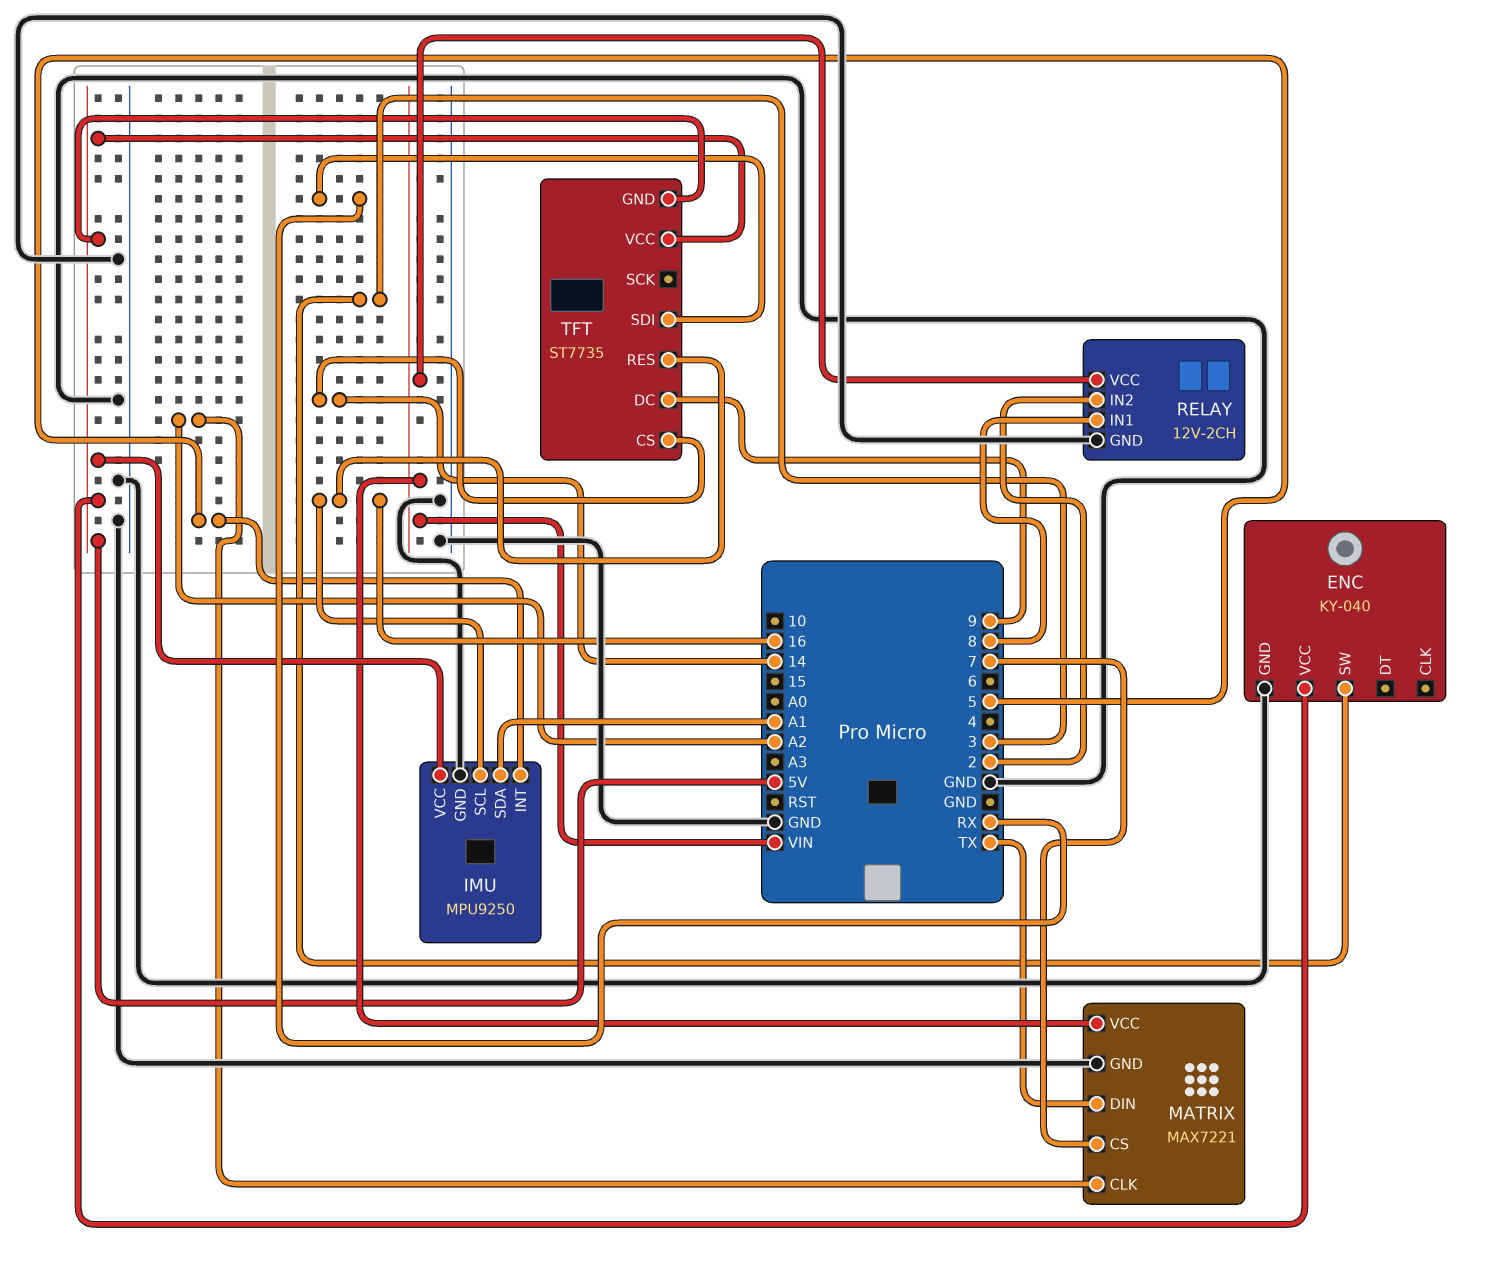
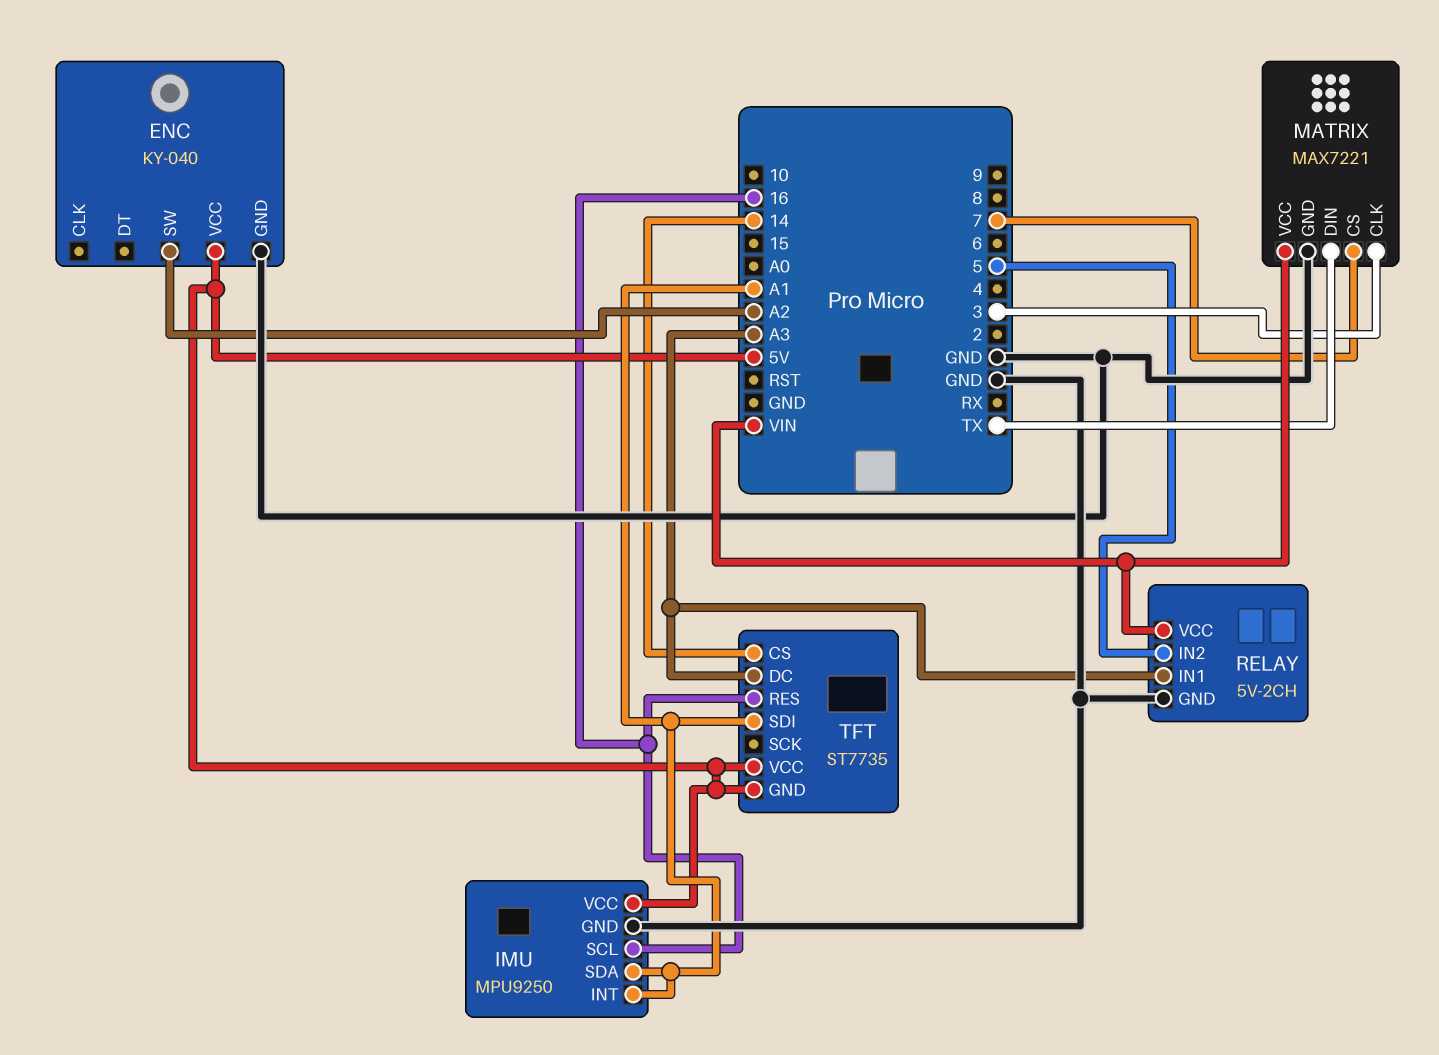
ENC pin SW: 3 -> A2
IMU pin INT: 5 -> A1
MATRIX pin CLK: A2 -> 3
RELAY: 12V-2CH -> 5V-2CH
RELAY pin IN1: 8 -> A3
RELAY pin IN2: 2 -> 5
TFT pin DC: 9 -> A3
TFT pin SDI: RX -> A1

